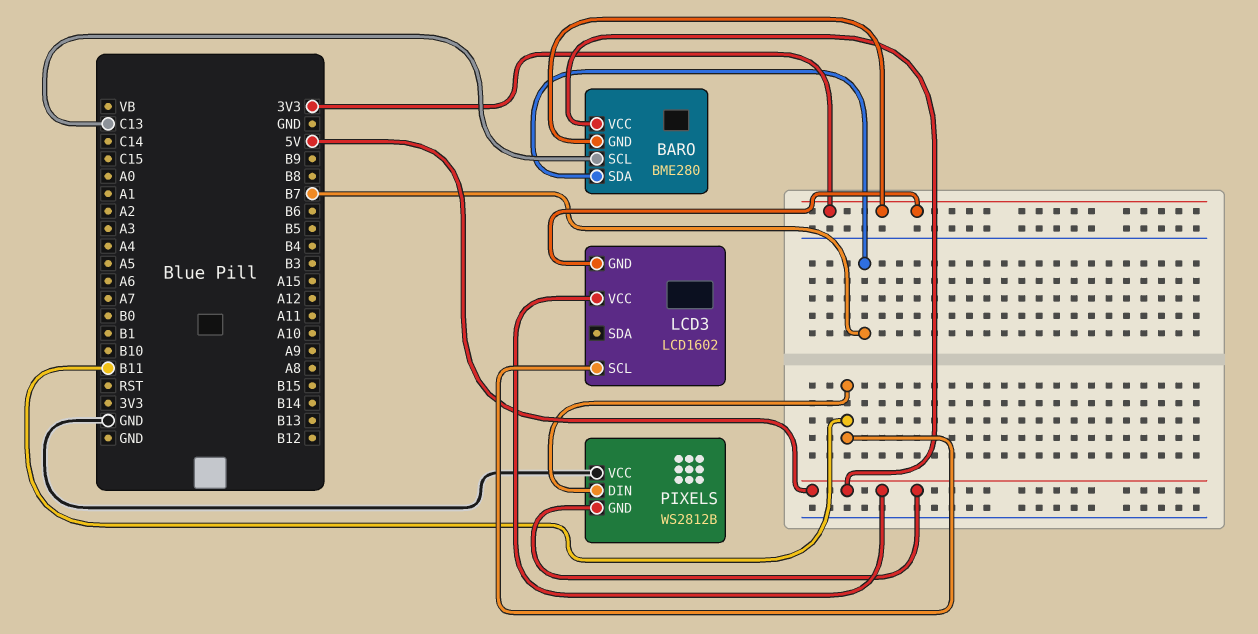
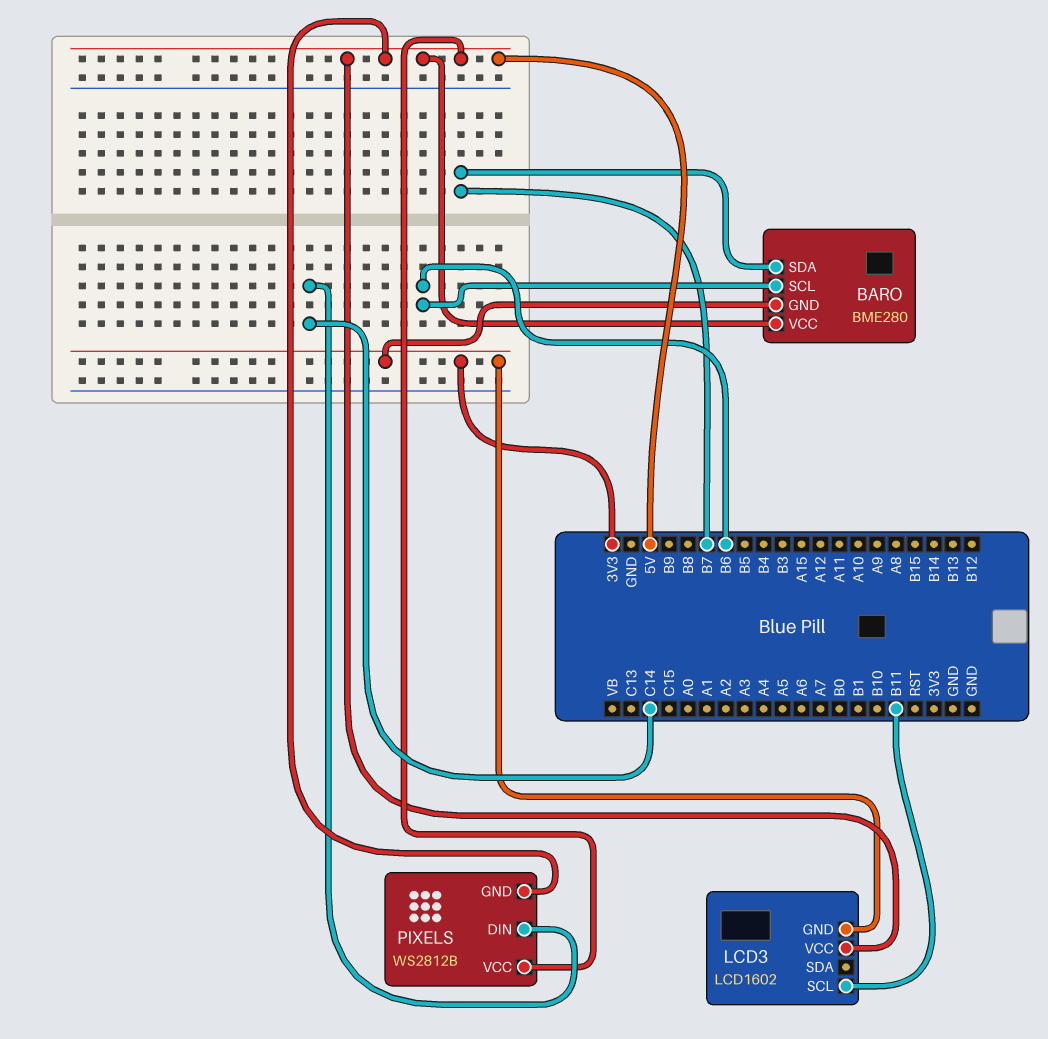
BARO pin SCL: C13 -> B6
PIXELS pin DIN: B11 -> C14
PIXELS pin VCC: GND -> 5V

